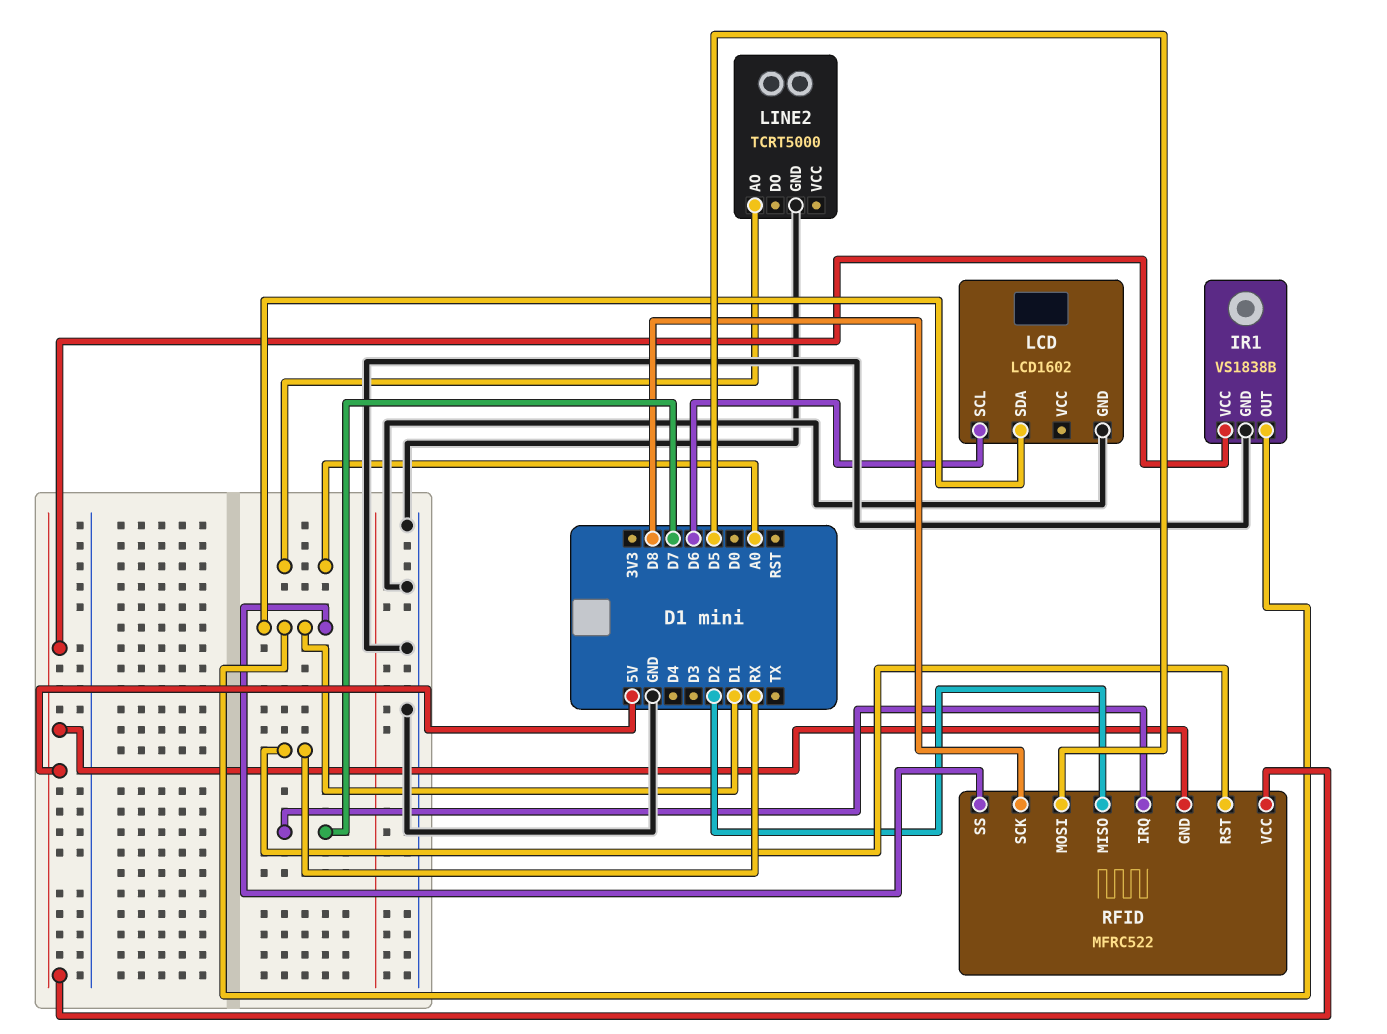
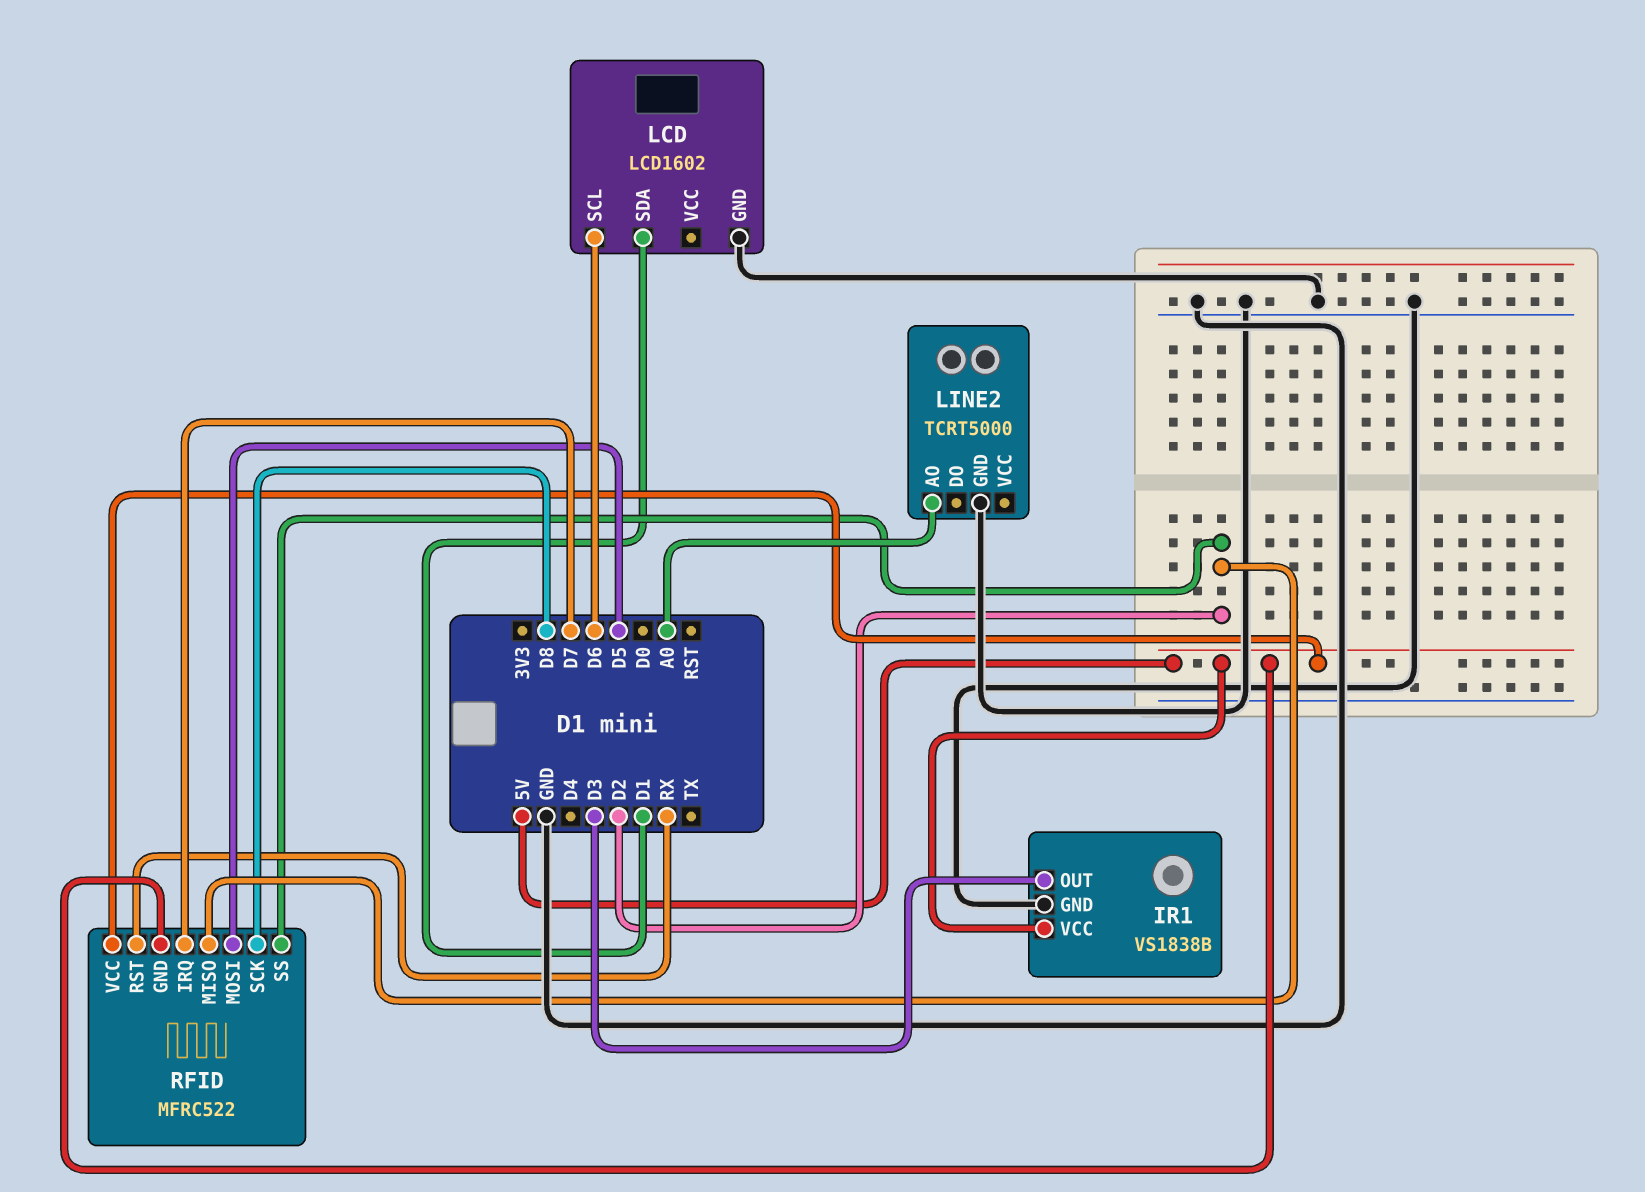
IR1 pin OUT: D1 -> D3
RFID pin SS: D1 -> D2

